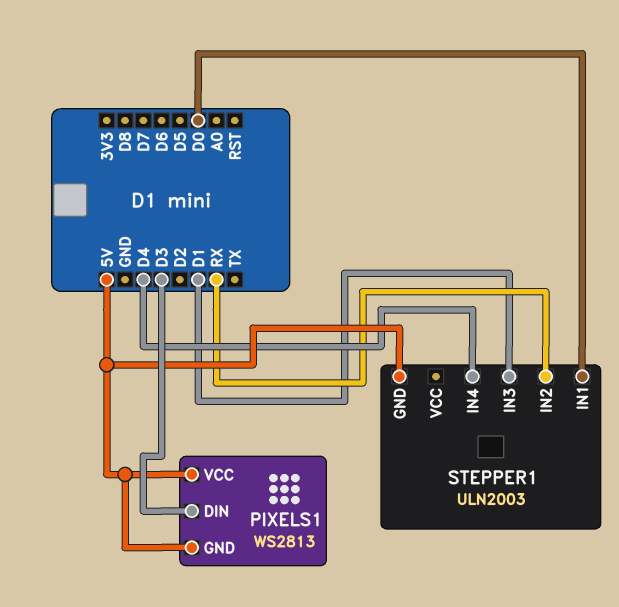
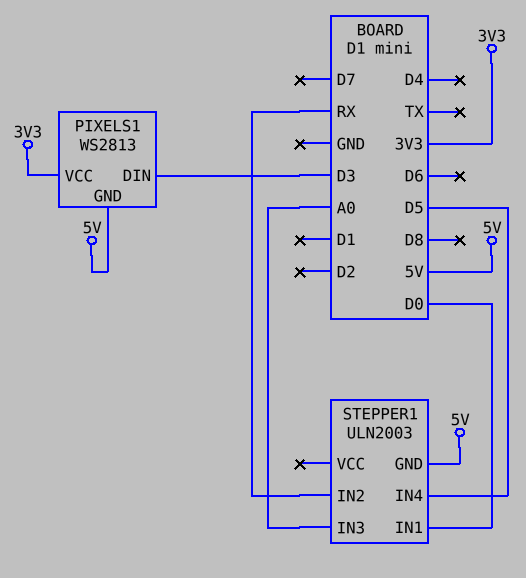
PIXELS1 pin VCC: 5V -> 3V3
STEPPER1 pin IN3: D1 -> A0
STEPPER1 pin IN4: D4 -> D5

